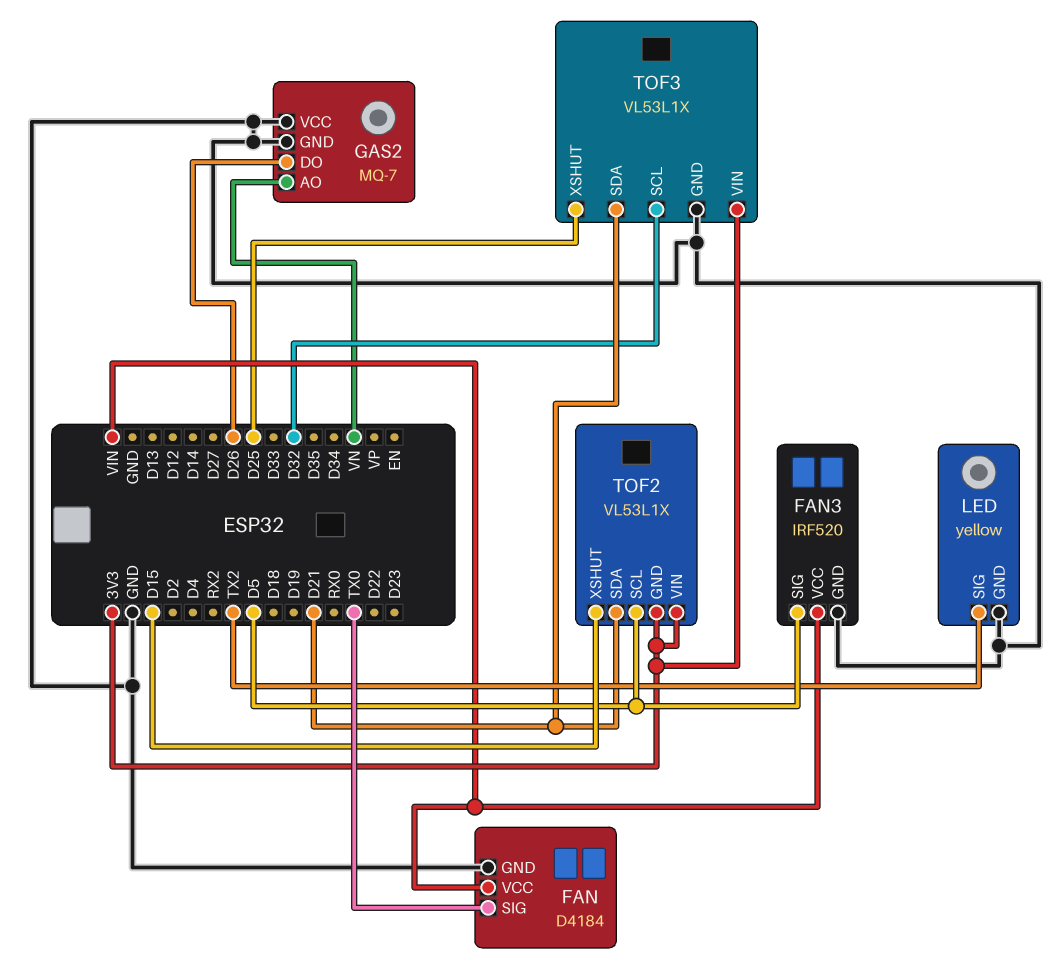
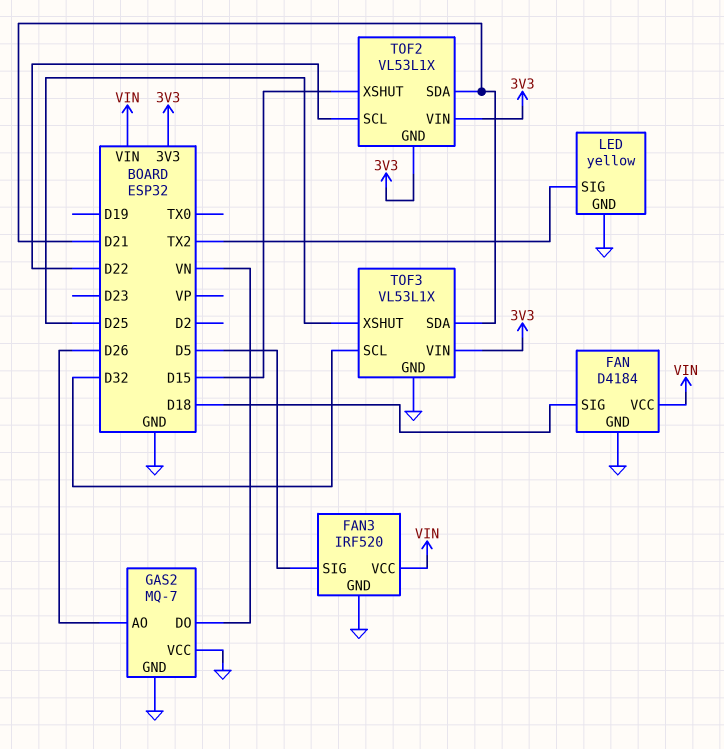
FAN pin SIG: TX0 -> D18
GAS2 pin AO: VN -> D26
GAS2 pin DO: D26 -> VN
TOF2 pin SCL: D5 -> D22

